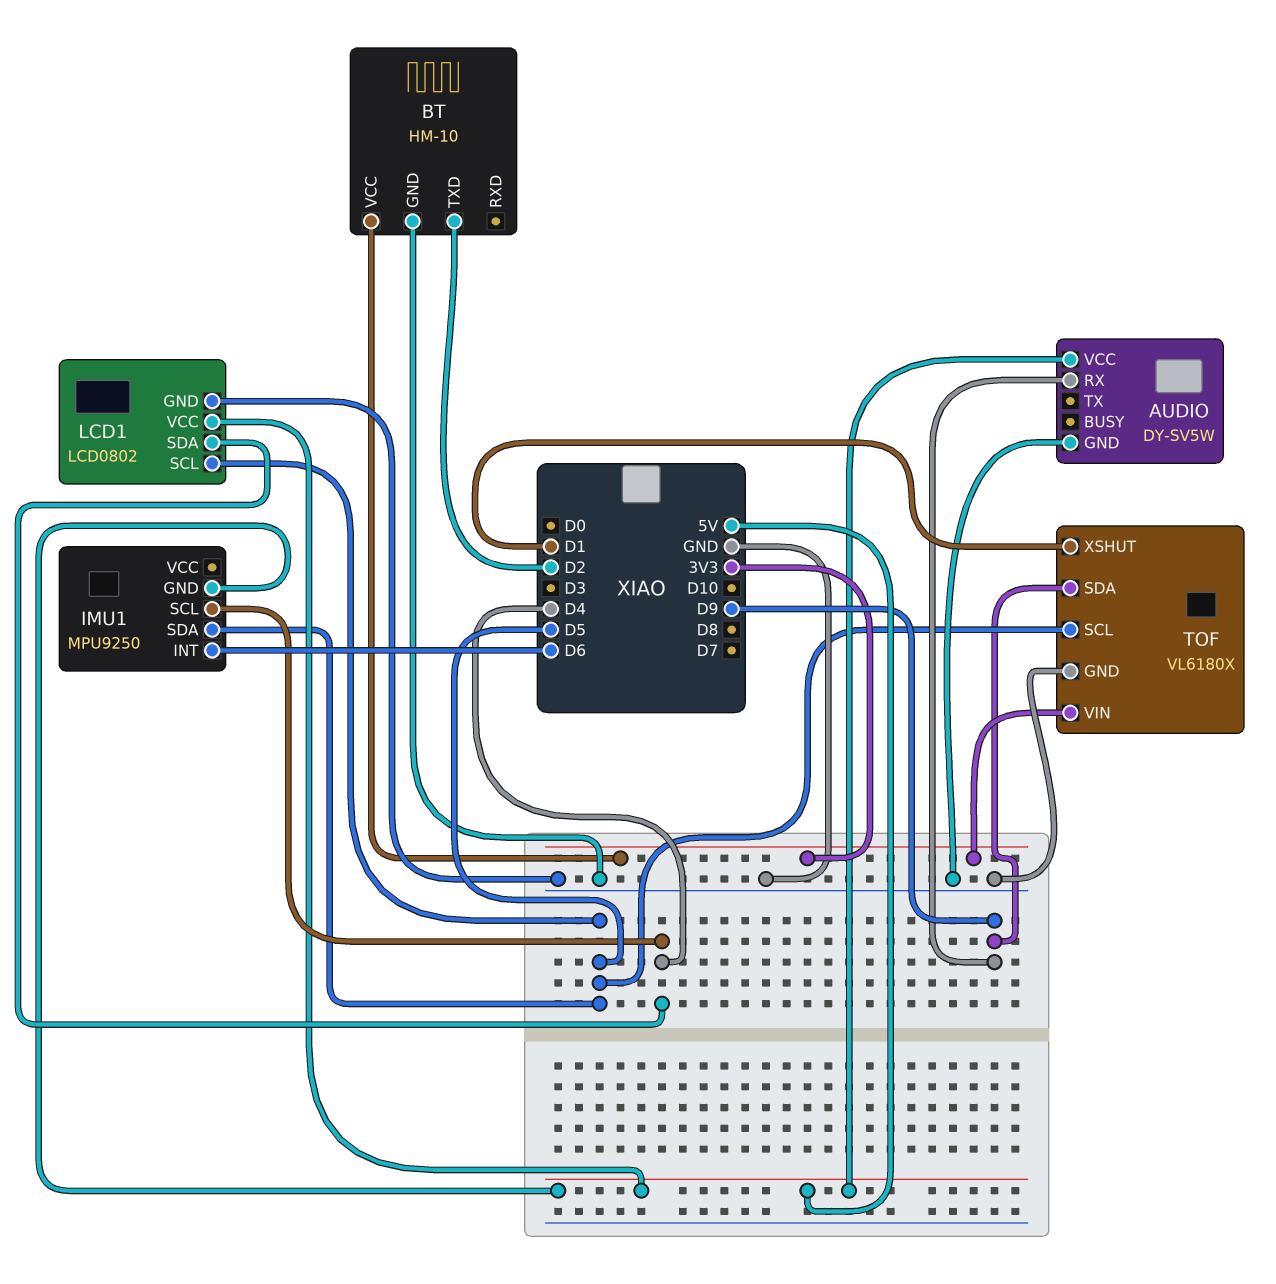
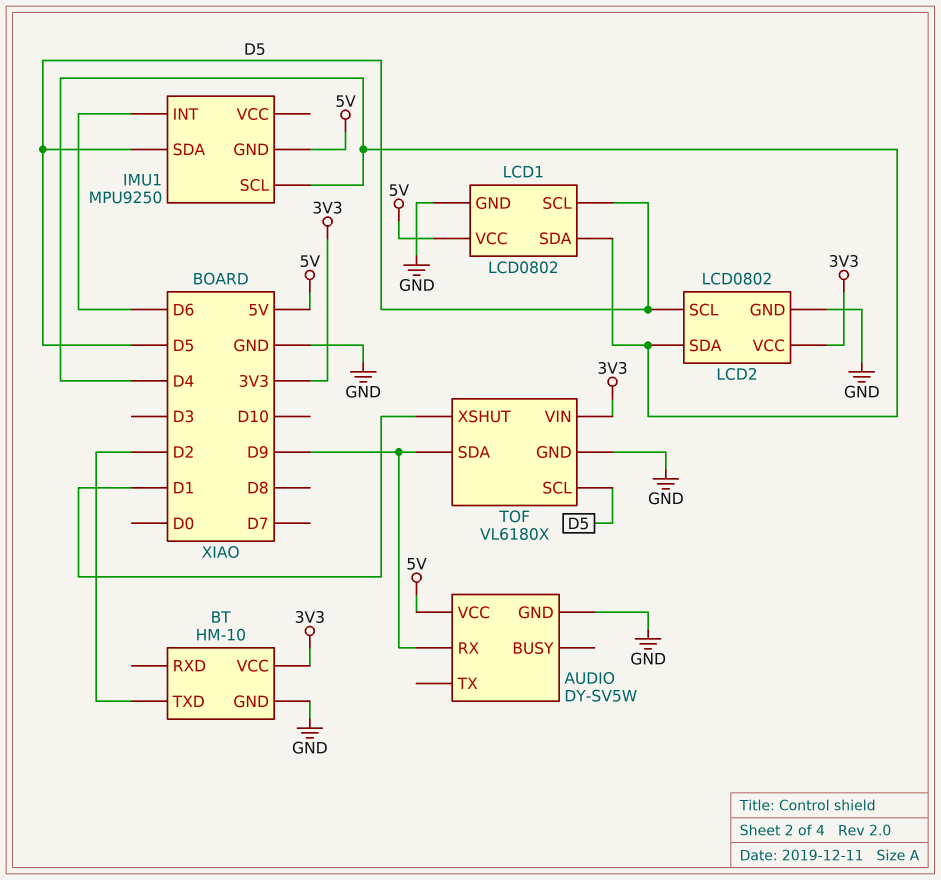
LCD2: none -> LCD0802
LCD2 pin GND: none -> GND
LCD2 pin SCL: none -> D5
LCD2 pin SDA: none -> D4
LCD2 pin VCC: none -> 3V3

